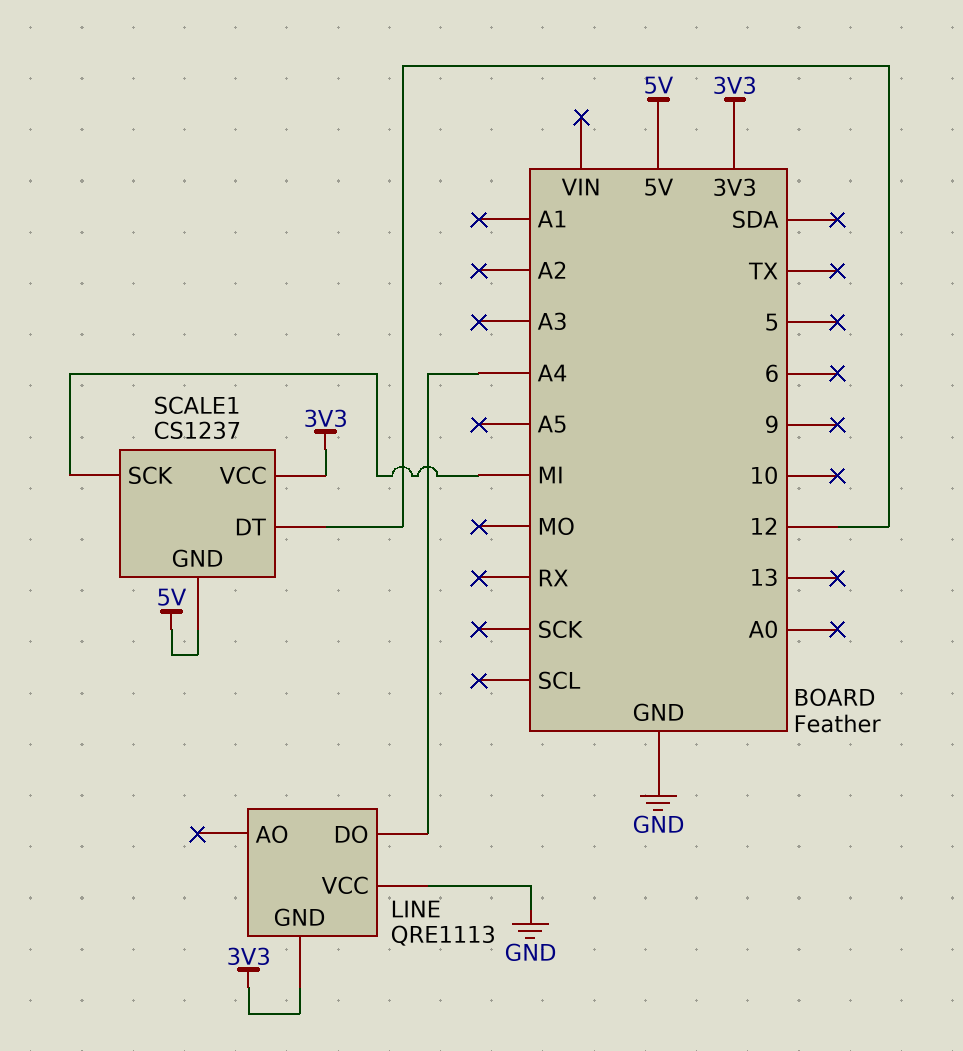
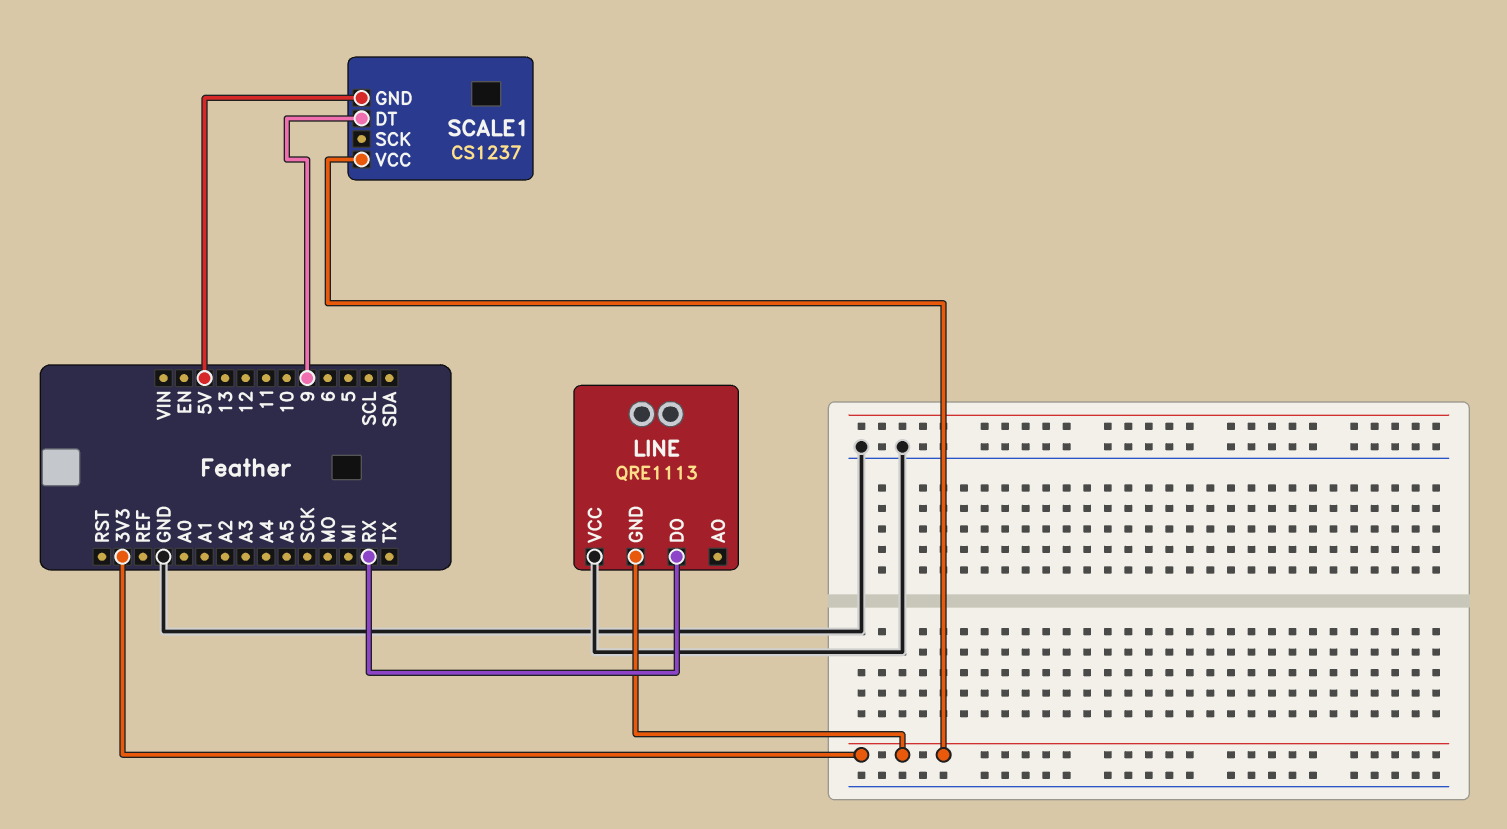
LINE pin DO: A4 -> RX
SCALE1 pin DT: 12 -> 9
SCALE1 pin SCK: MI -> none

